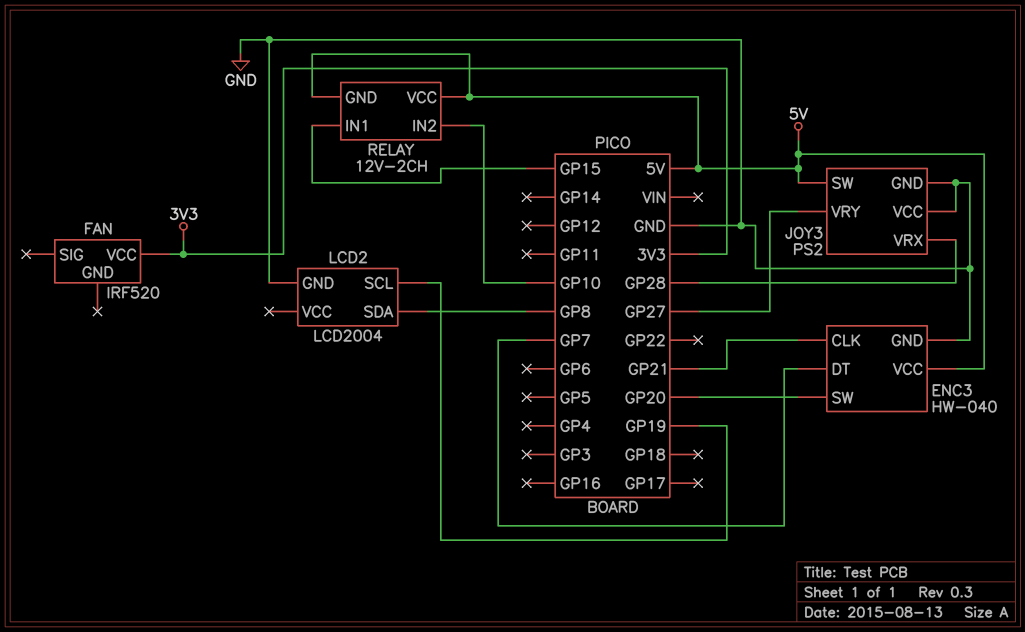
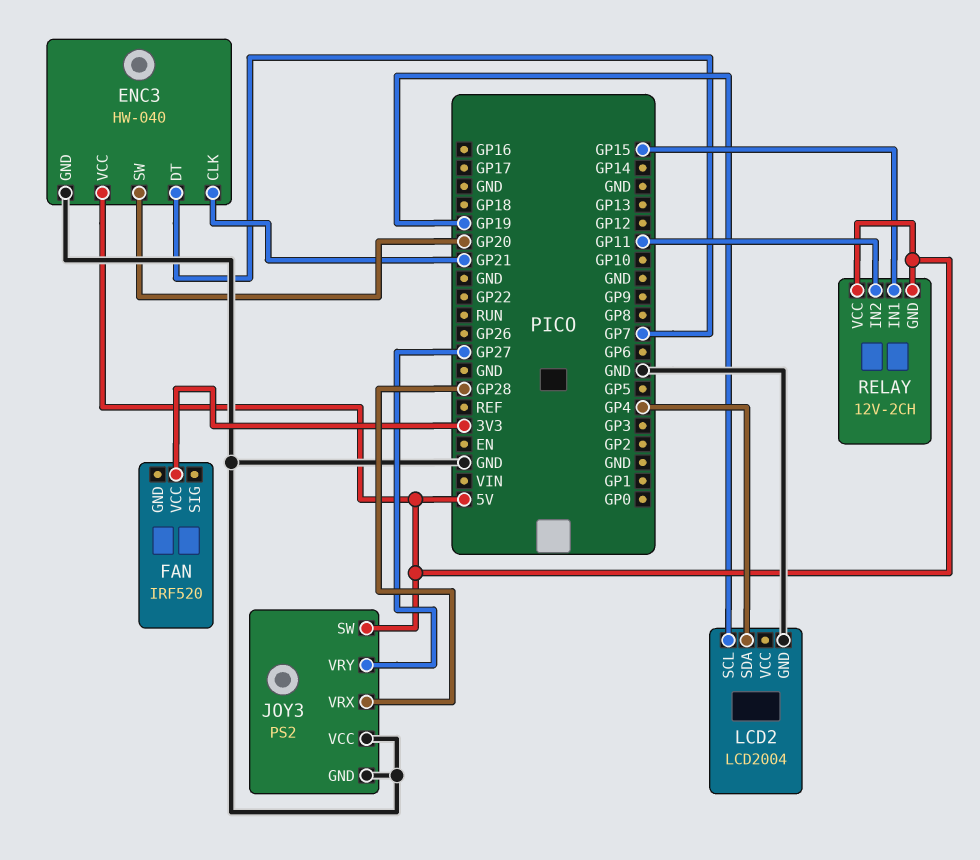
LCD2 pin SDA: GP8 -> GP4
RELAY pin IN2: GP10 -> GP11

